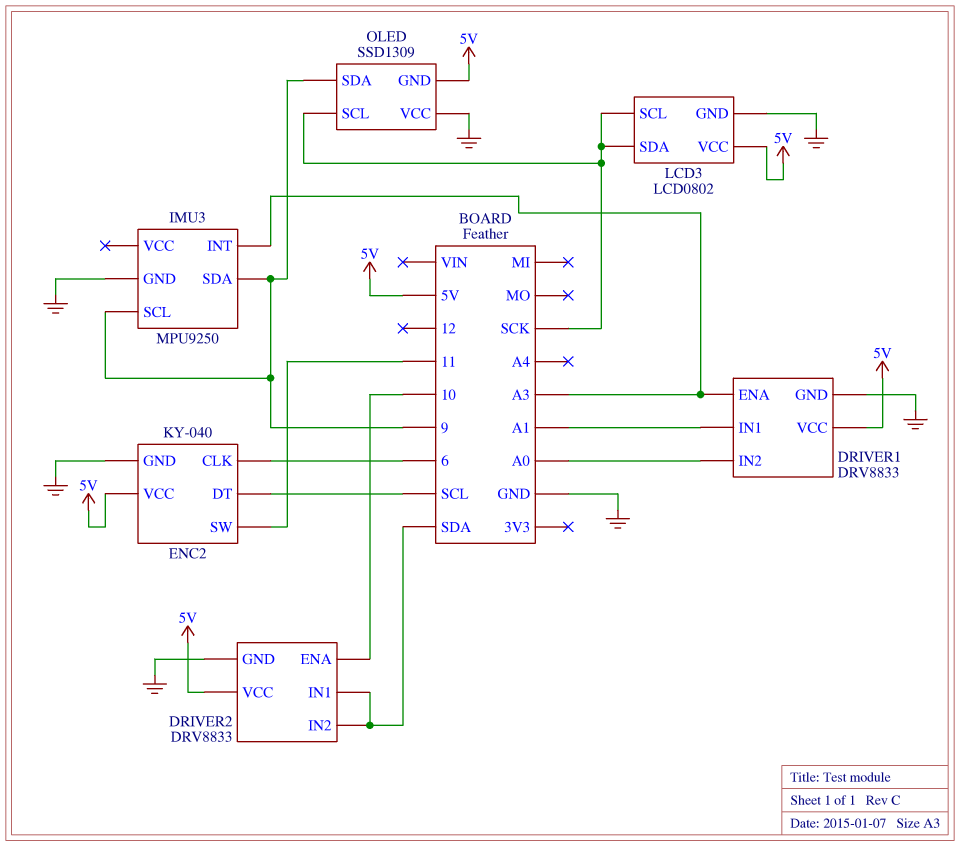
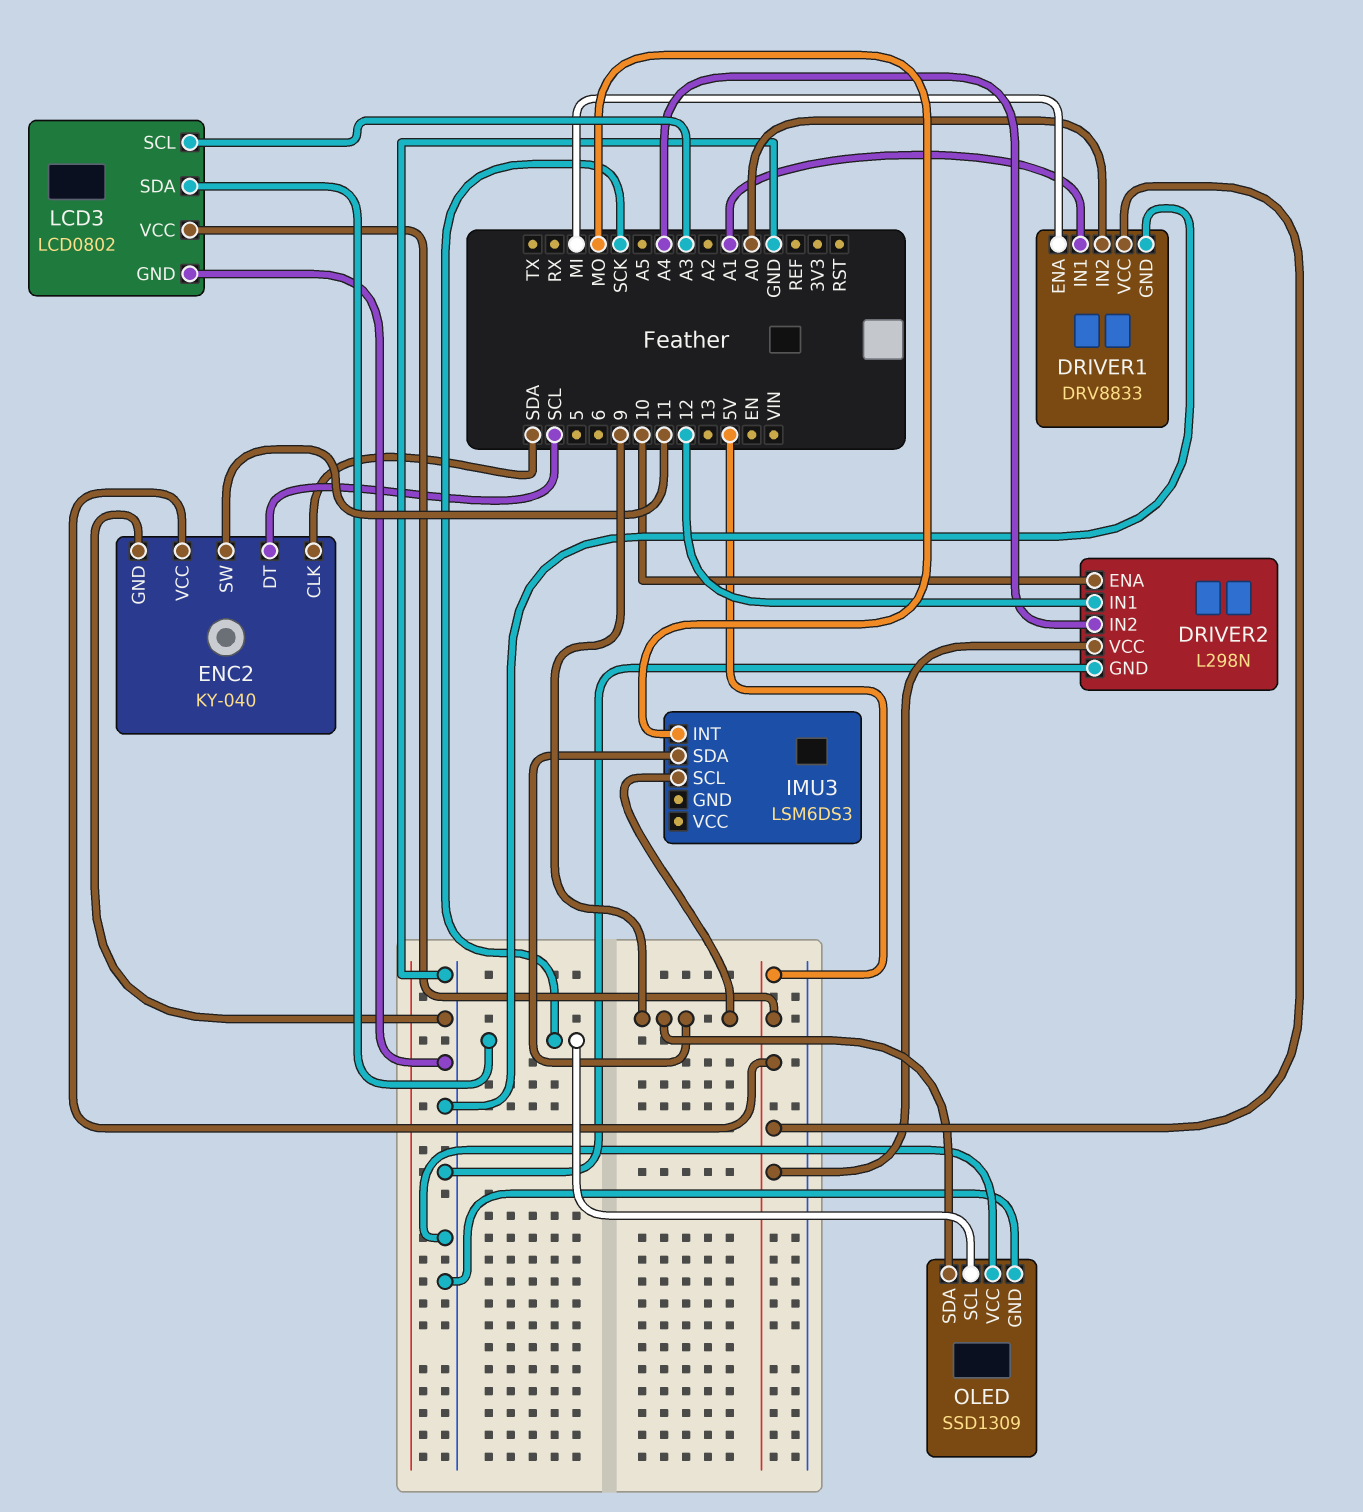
DRIVER1 pin ENA: A3 -> MI
DRIVER2: DRV8833 -> L298N
DRIVER2 pin IN1: SDA -> 12
DRIVER2 pin IN2: SDA -> A4
ENC2 pin CLK: 6 -> SDA
IMU3: MPU9250 -> LSM6DS3
IMU3 pin GND: GND -> none
IMU3 pin INT: A3 -> MO
LCD3 pin SCL: SCK -> A3
OLED pin GND: 5V -> GND

